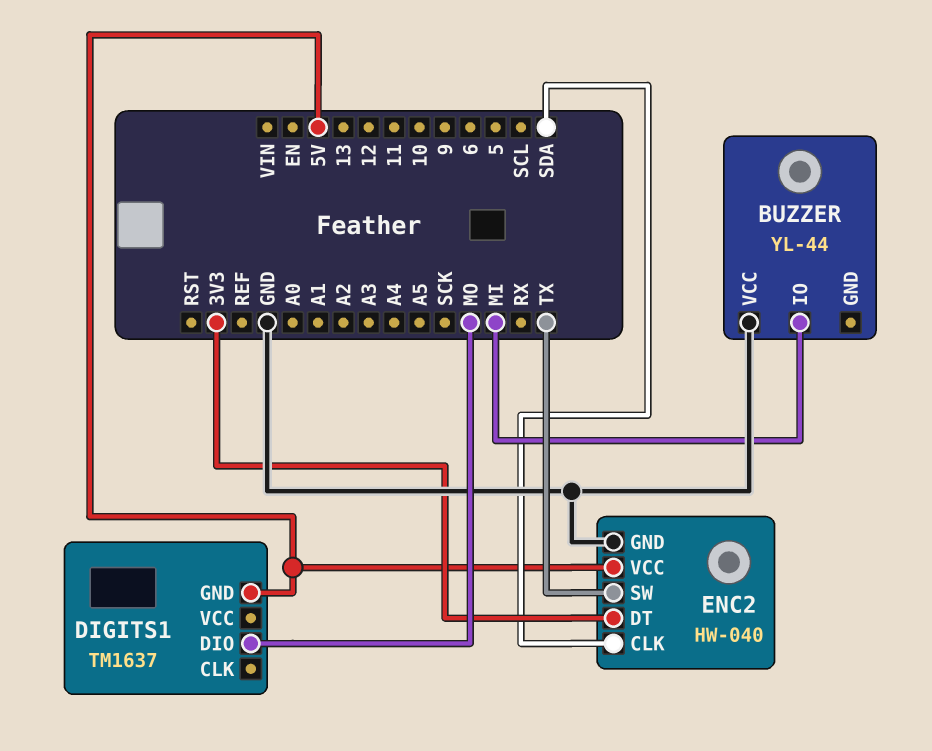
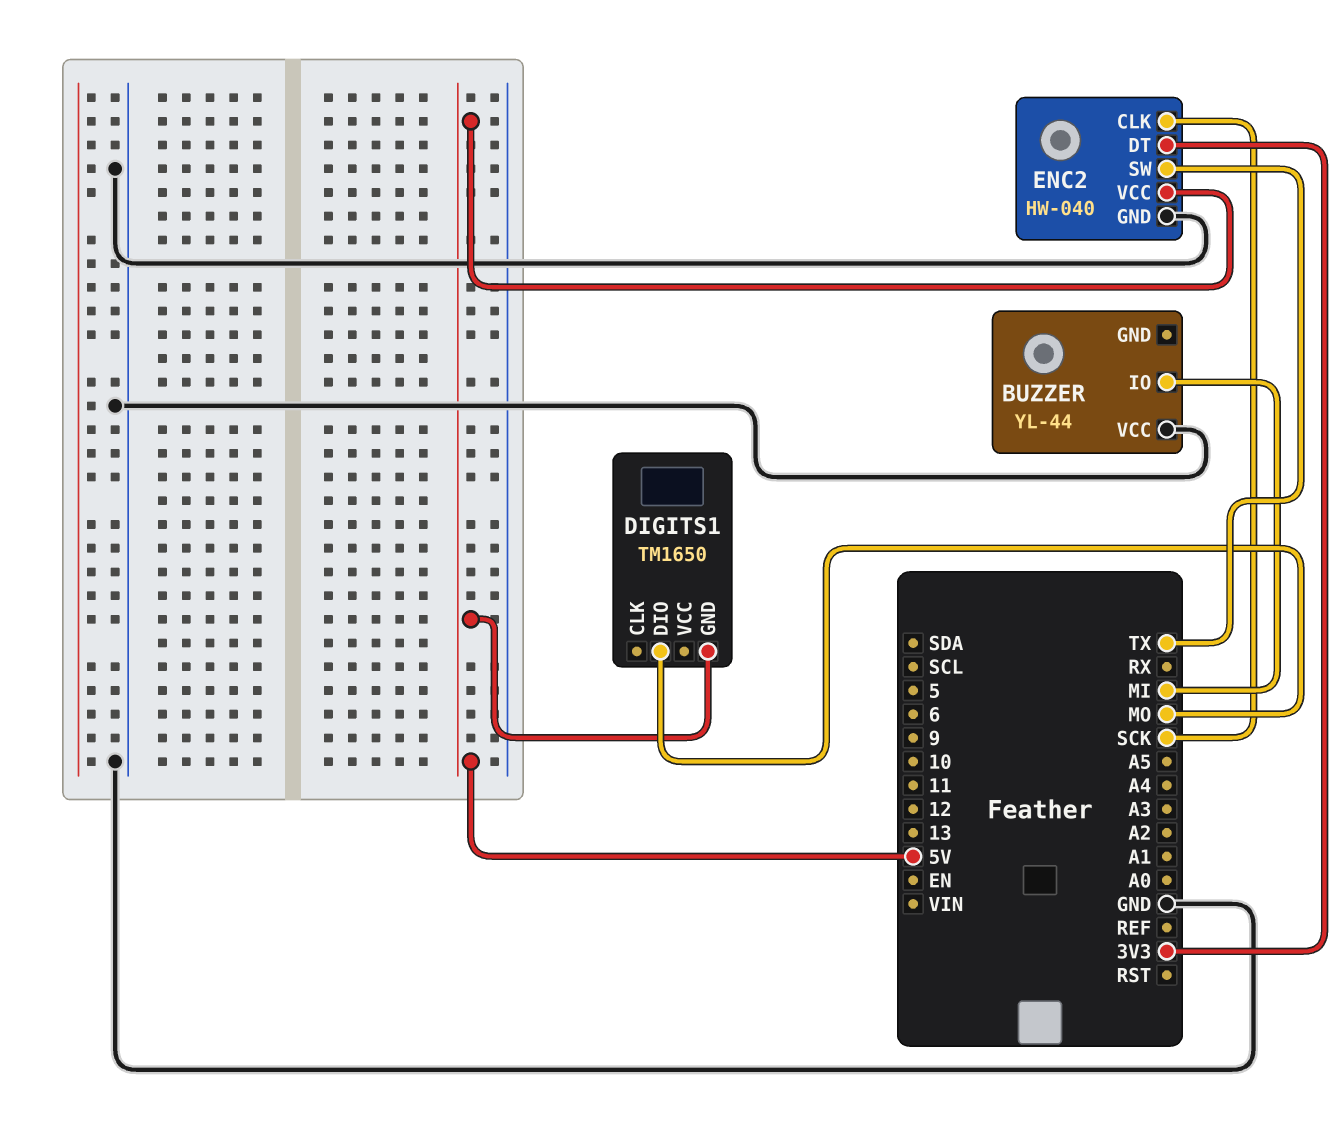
DIGITS1: TM1637 -> TM1650
ENC2 pin CLK: SDA -> SCK

